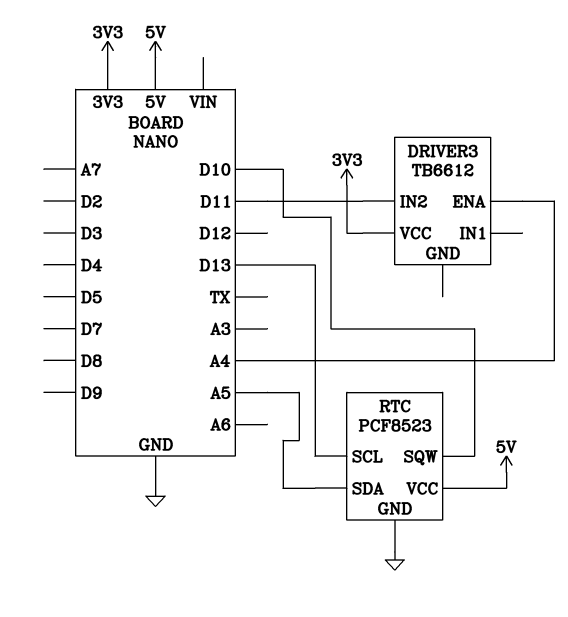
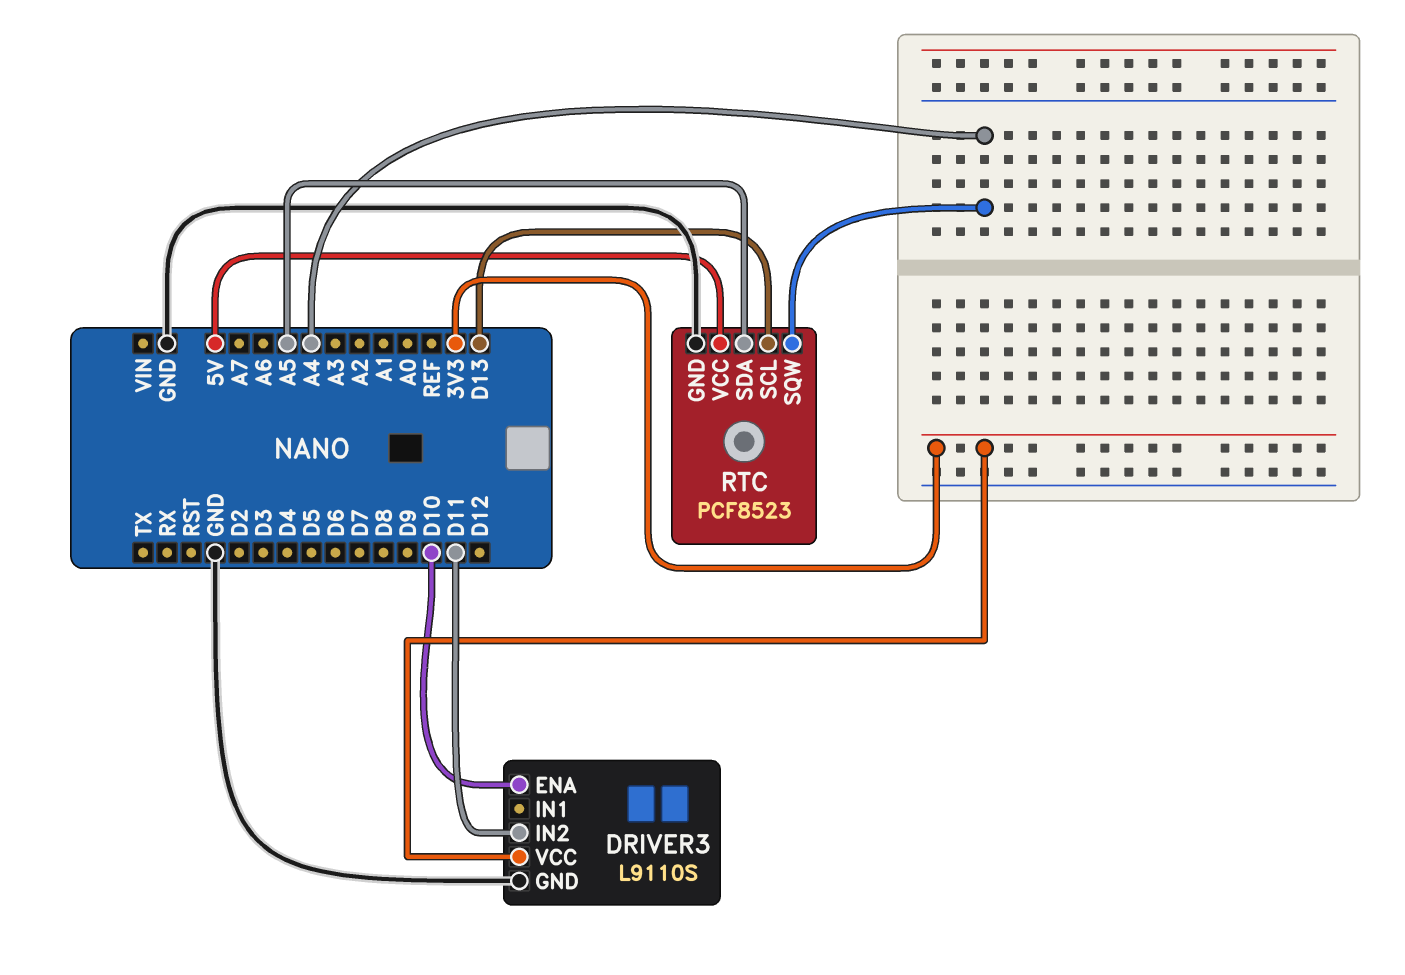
DRIVER3: TB6612 -> L9110S
DRIVER3 pin ENA: A4 -> D10
DRIVER3 pin GND: none -> GND
RTC pin SQW: D10 -> A4

